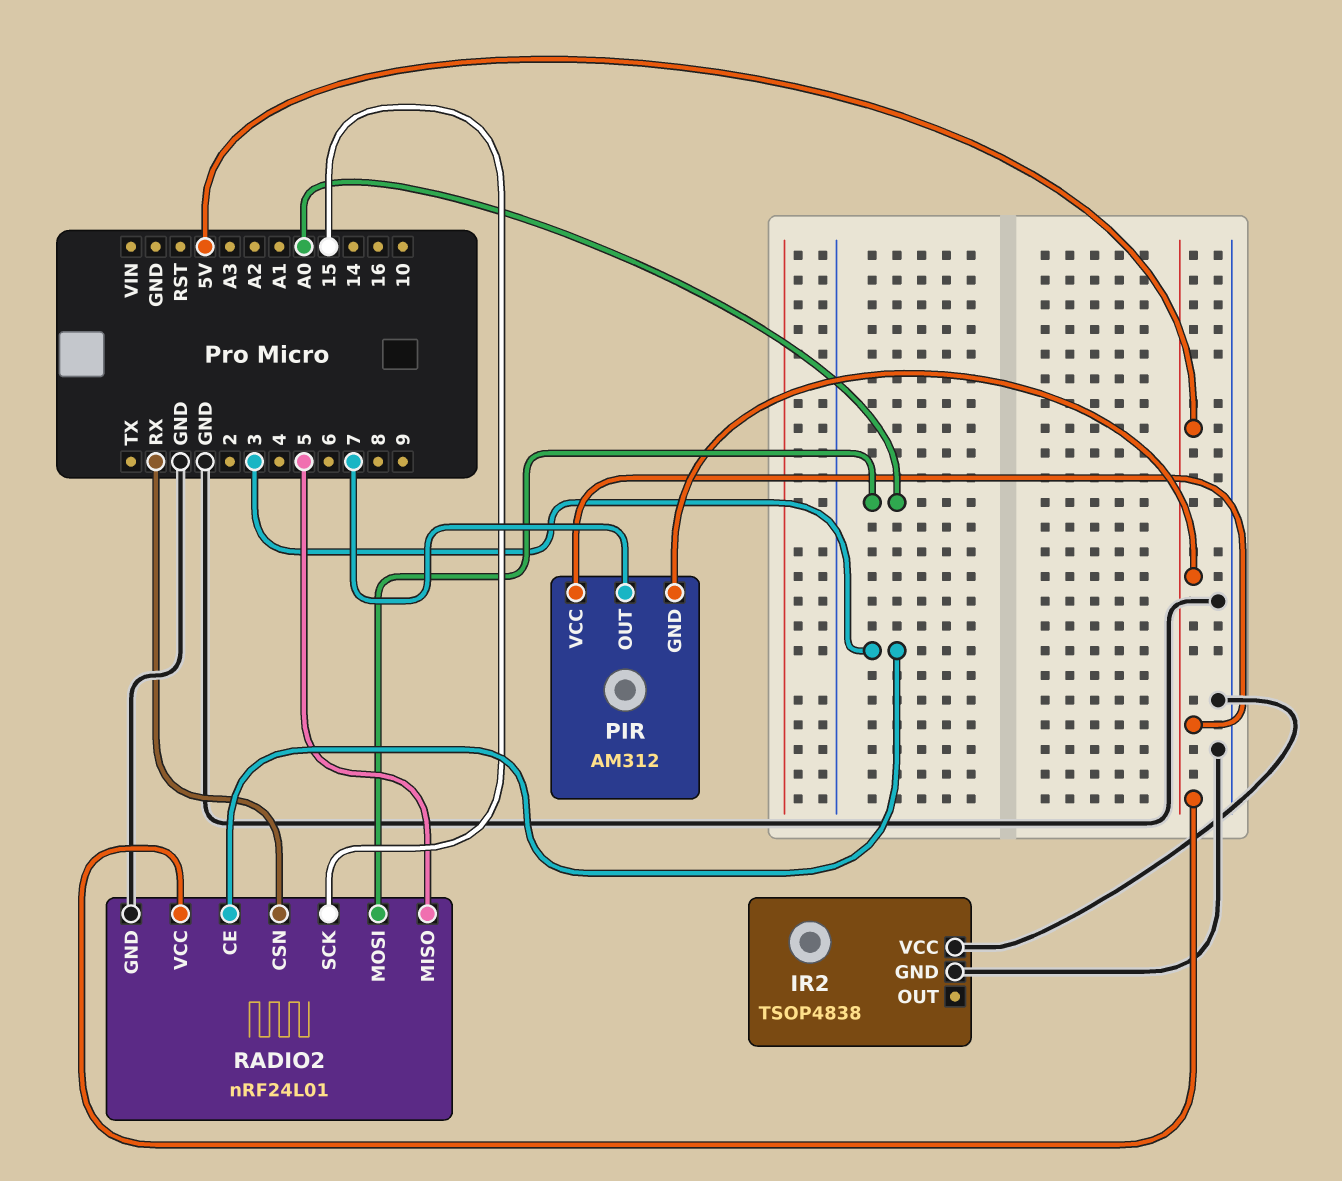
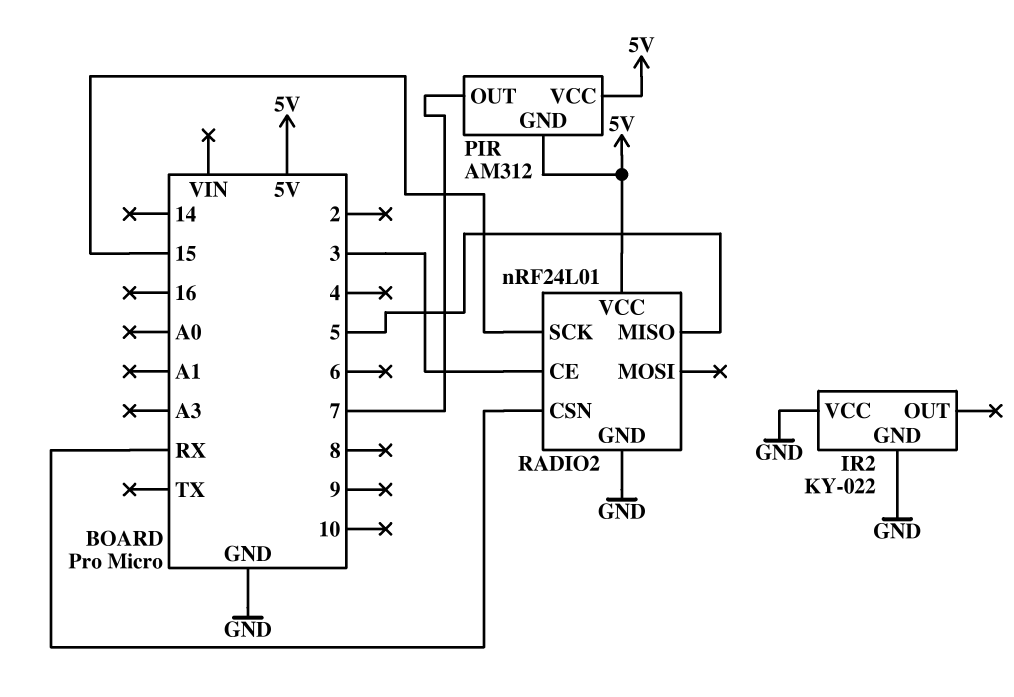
IR2: TSOP4838 -> KY-022
RADIO2 pin MOSI: A0 -> none

